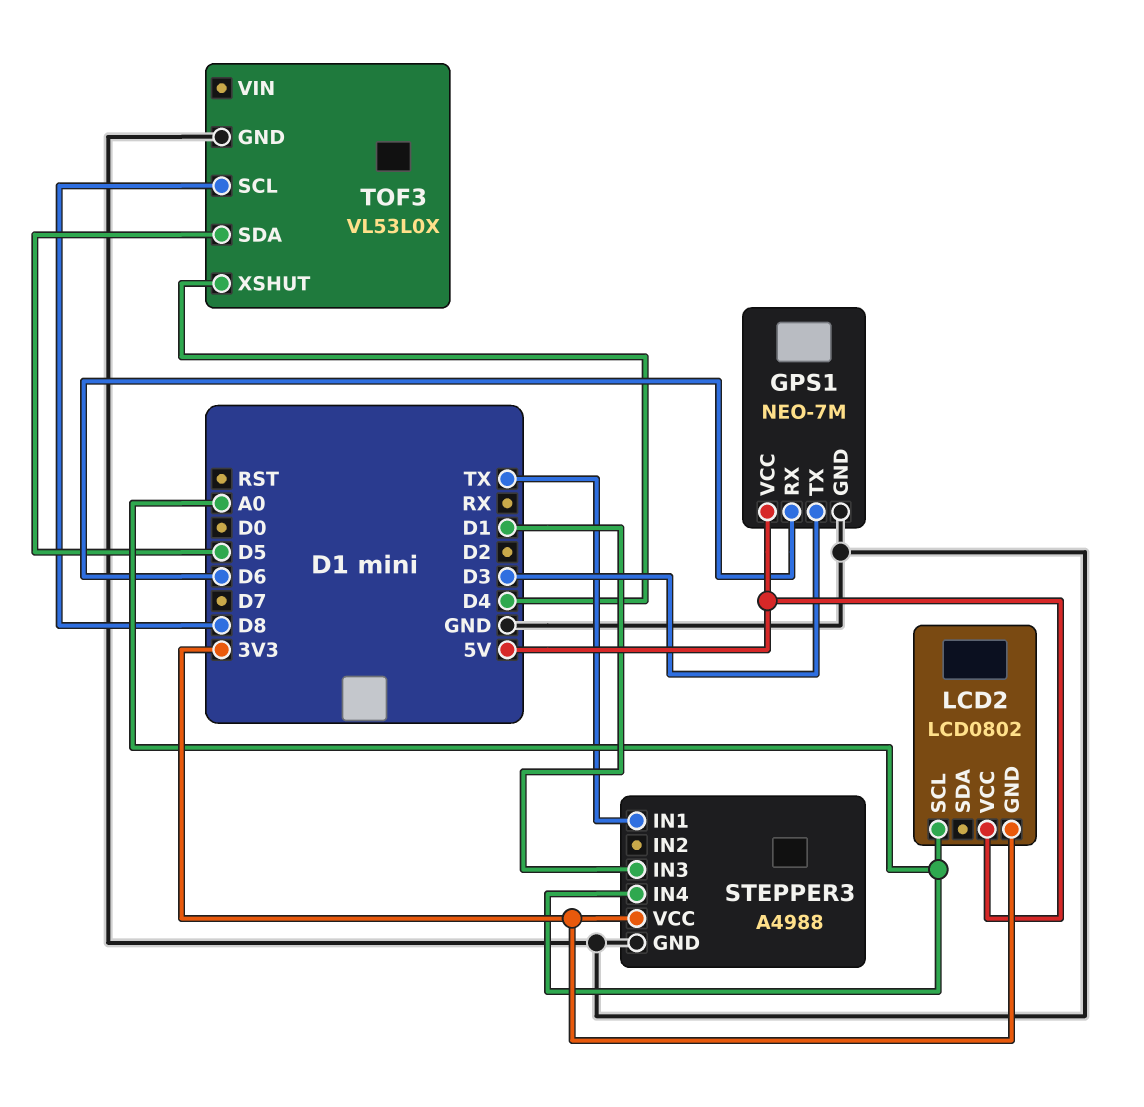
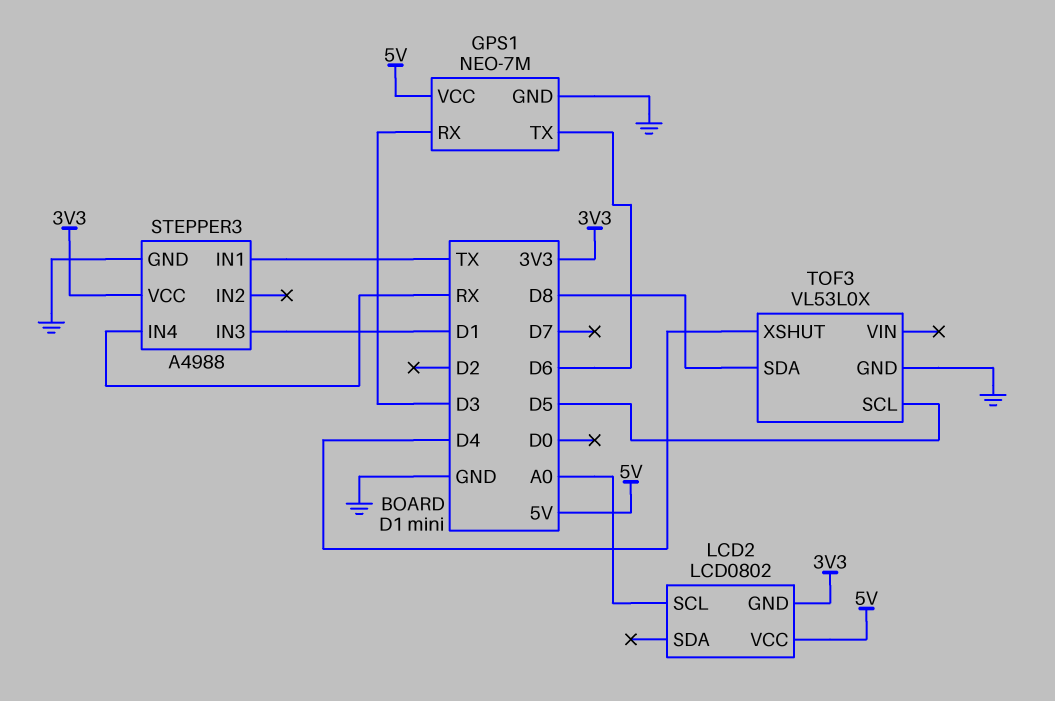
GPS1 pin RX: D6 -> D3
GPS1 pin TX: D3 -> D6
STEPPER3 pin IN4: A0 -> RX
TOF3 pin SCL: D8 -> D5
TOF3 pin SDA: D5 -> D8

